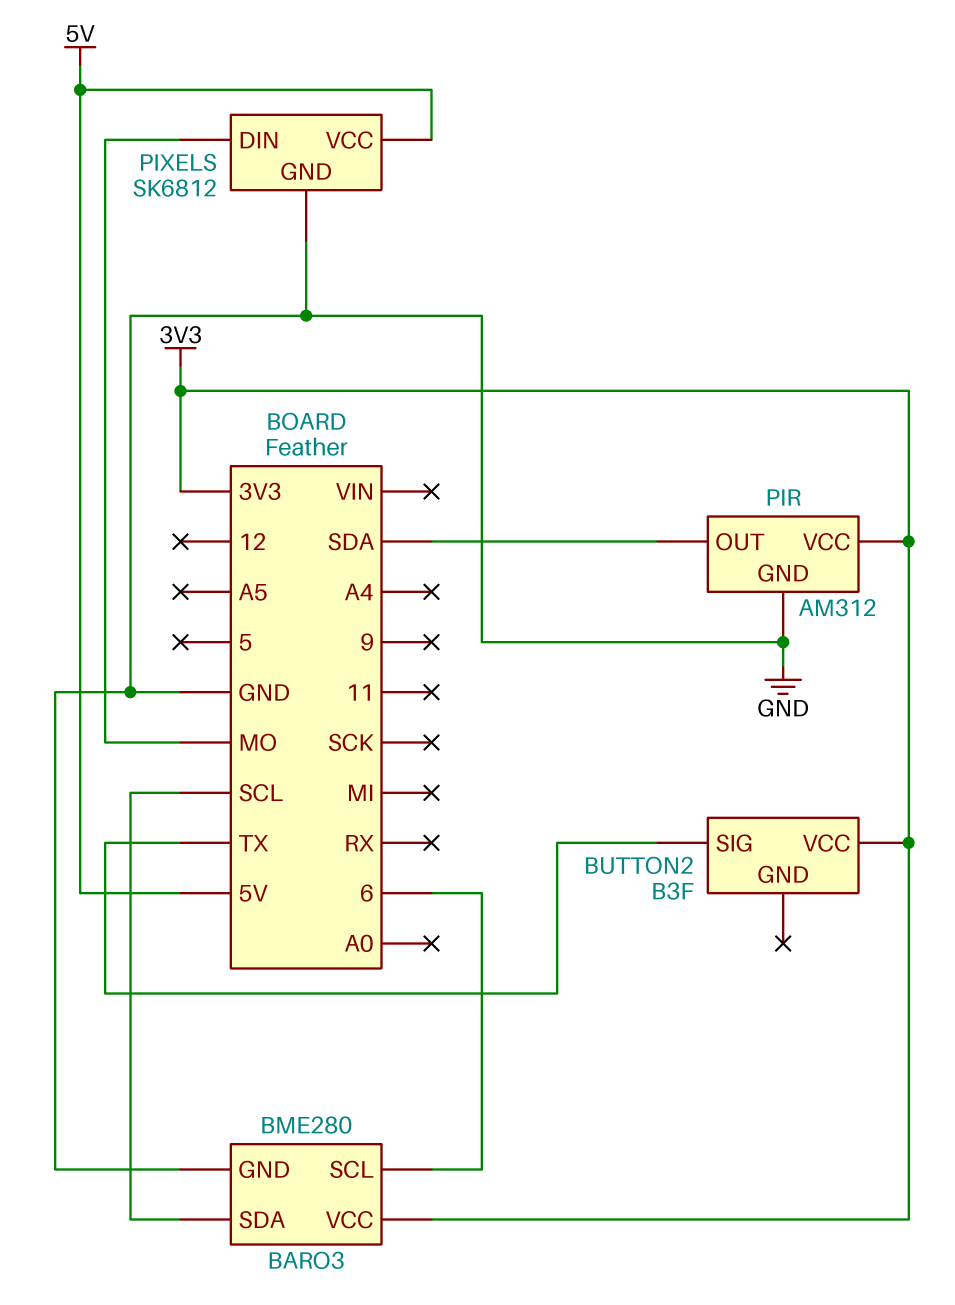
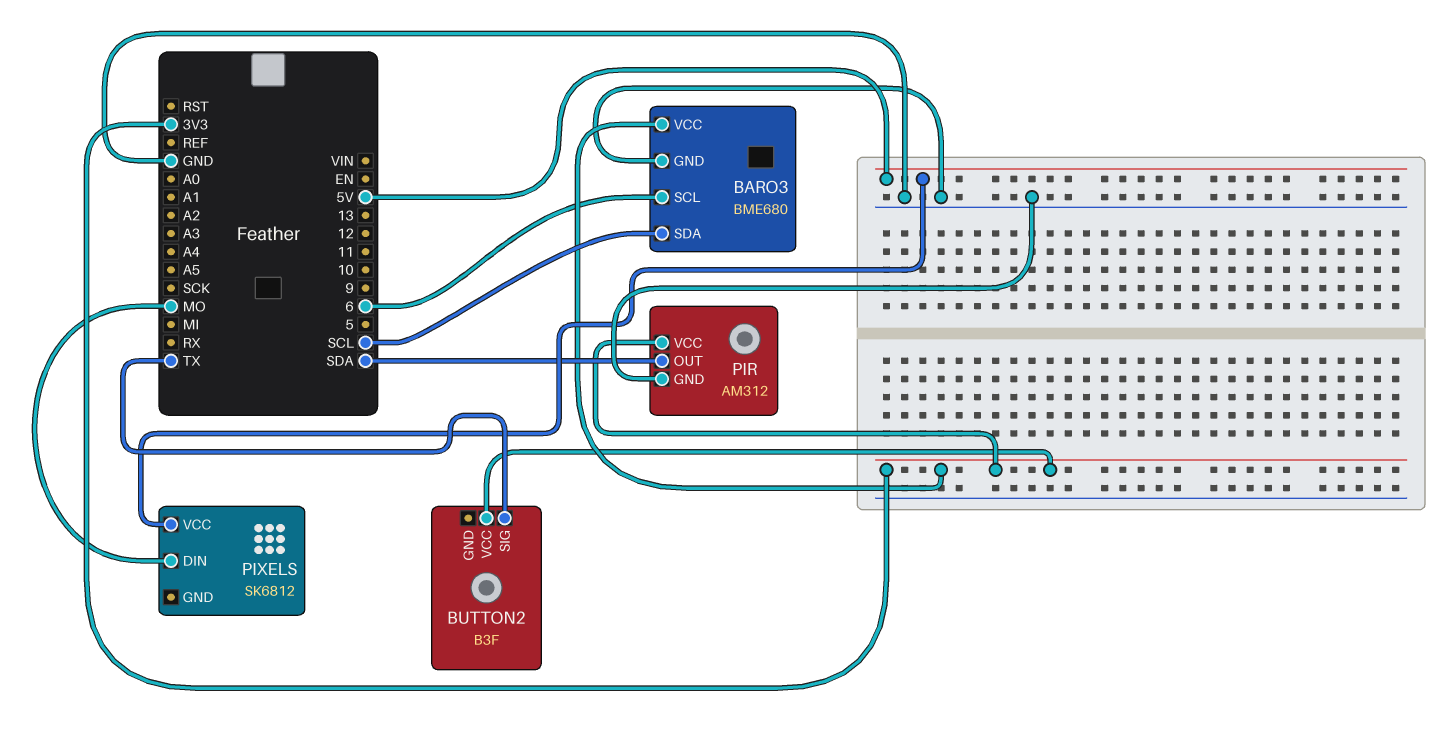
BARO3: BME280 -> BME680
PIXELS pin GND: GND -> none

